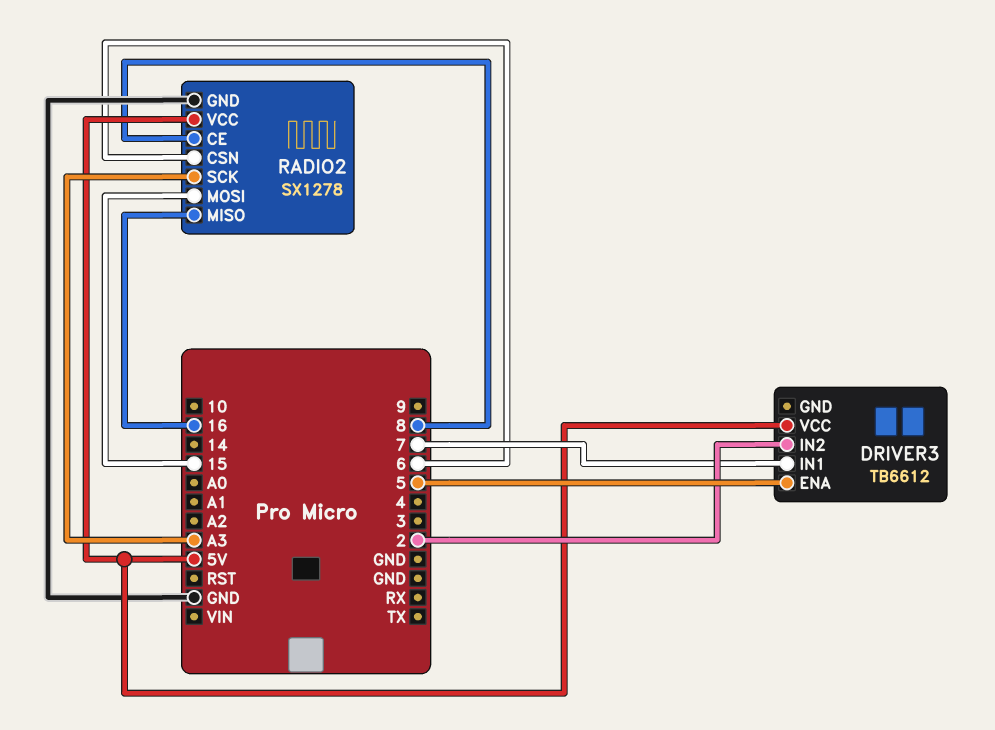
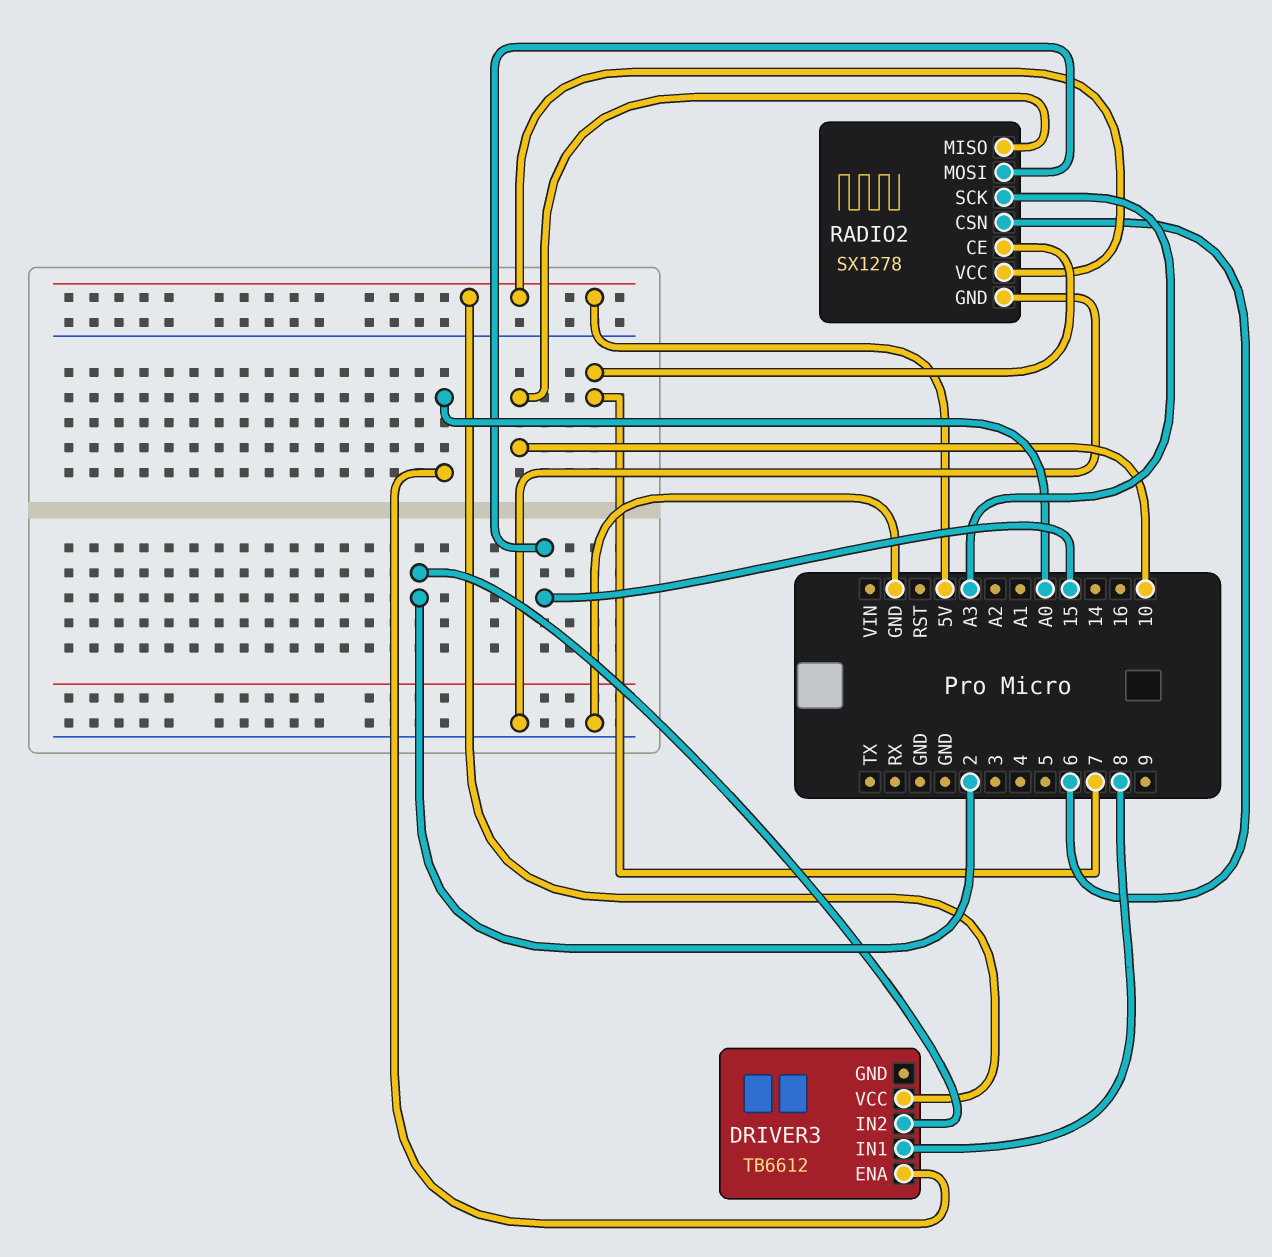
DRIVER3 pin ENA: 5 -> A0
DRIVER3 pin IN1: 7 -> 8
RADIO2 pin CE: 8 -> 7
RADIO2 pin MISO: 16 -> 10

